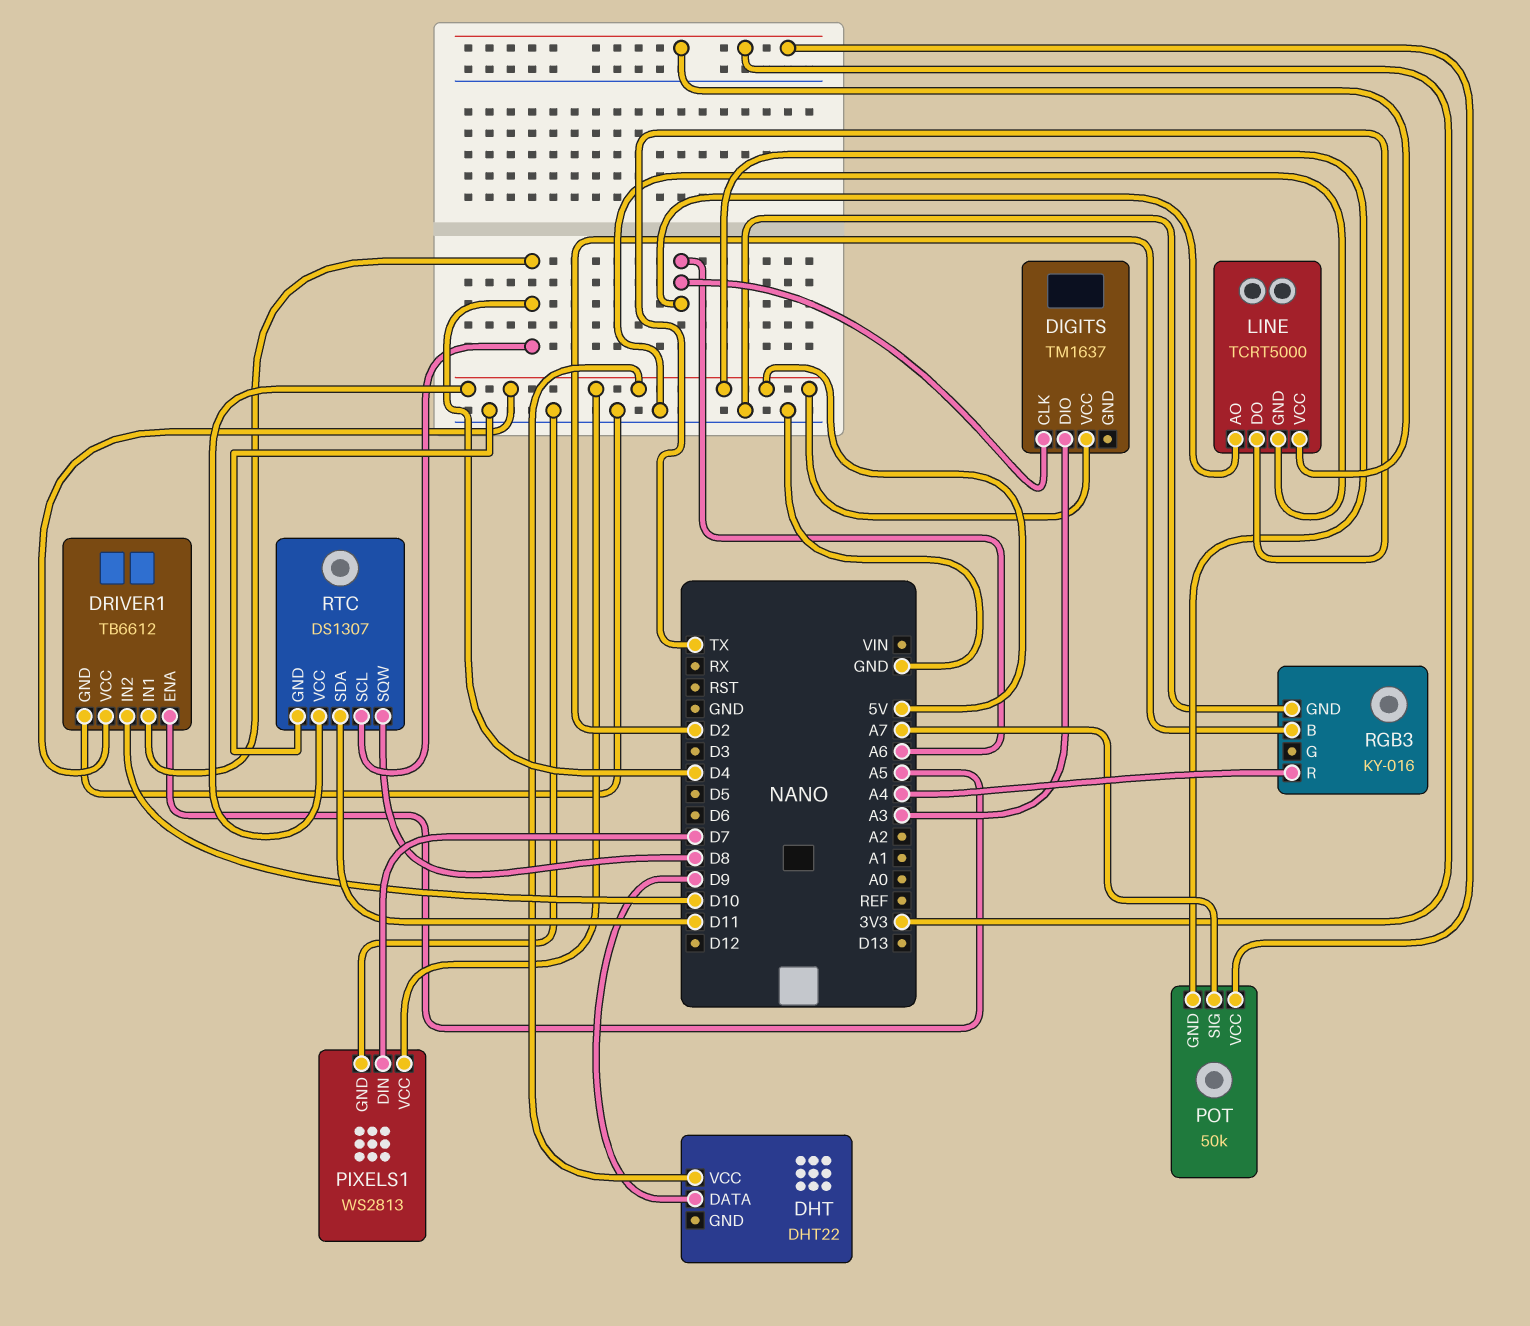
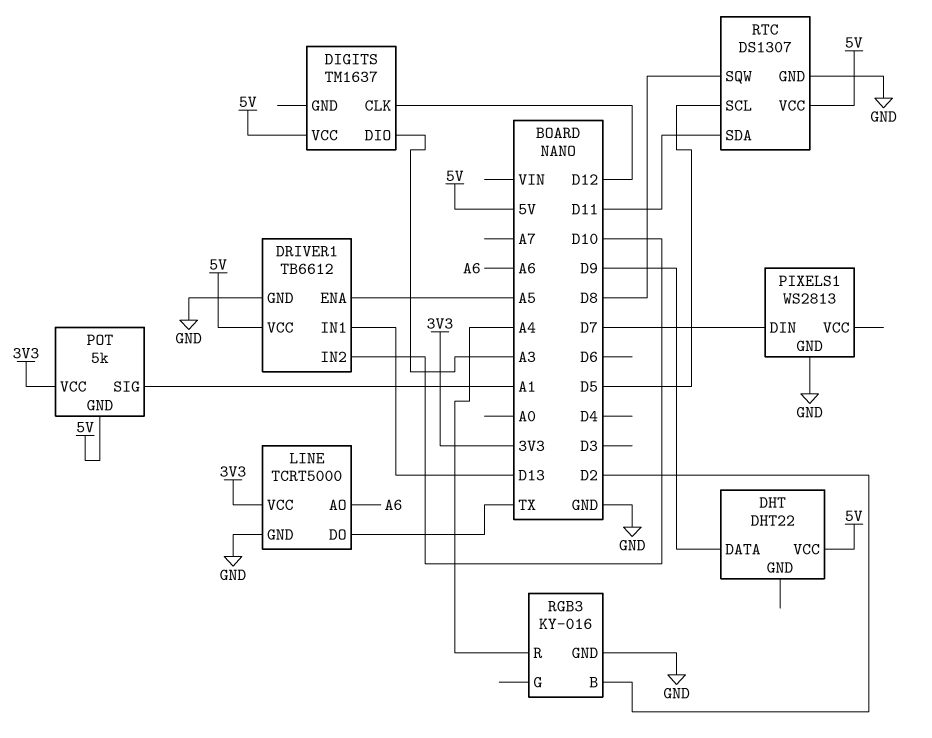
DIGITS pin CLK: A6 -> D12
DRIVER1 pin IN1: D4 -> D13
PIXELS1 pin VCC: 5V -> none
POT: 50k -> 5k
POT pin SIG: A7 -> A1
RTC pin SCL: D4 -> D5

